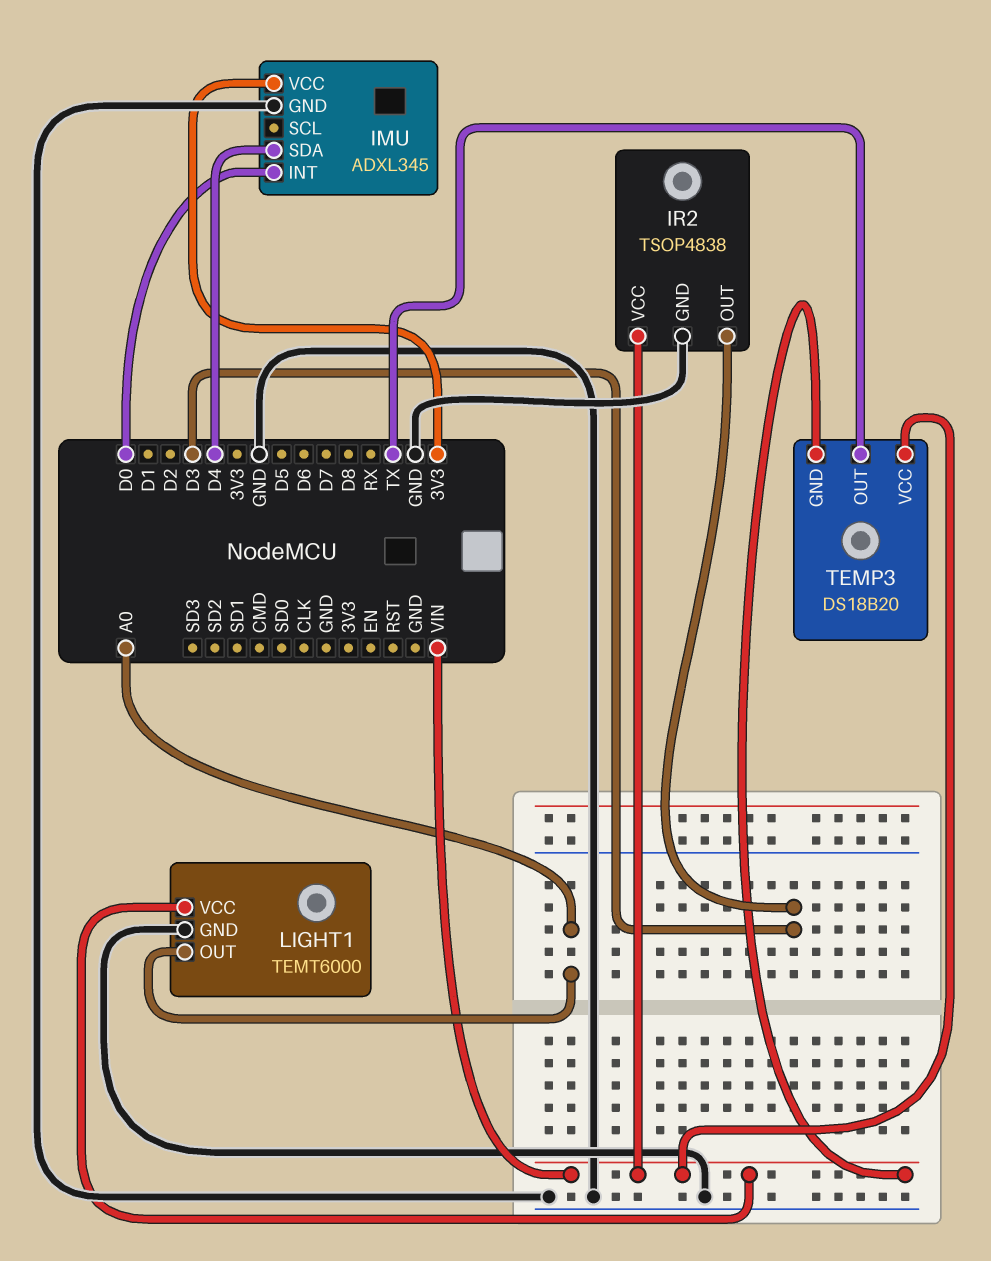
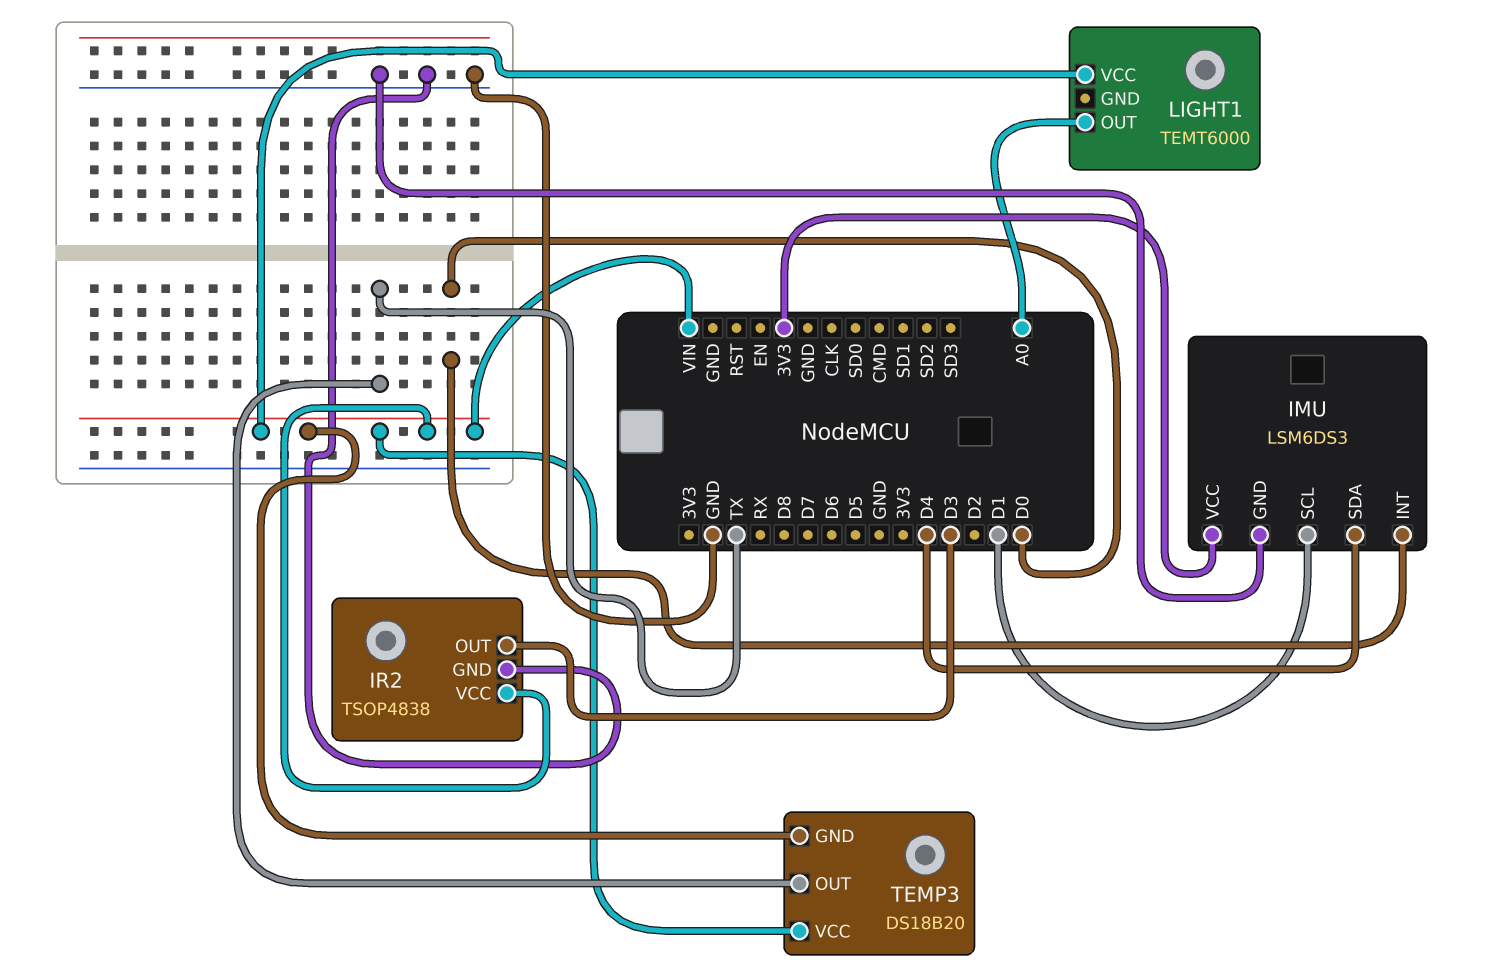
IMU: ADXL345 -> LSM6DS3
IMU pin SCL: none -> D1
LIGHT1 pin GND: GND -> none

